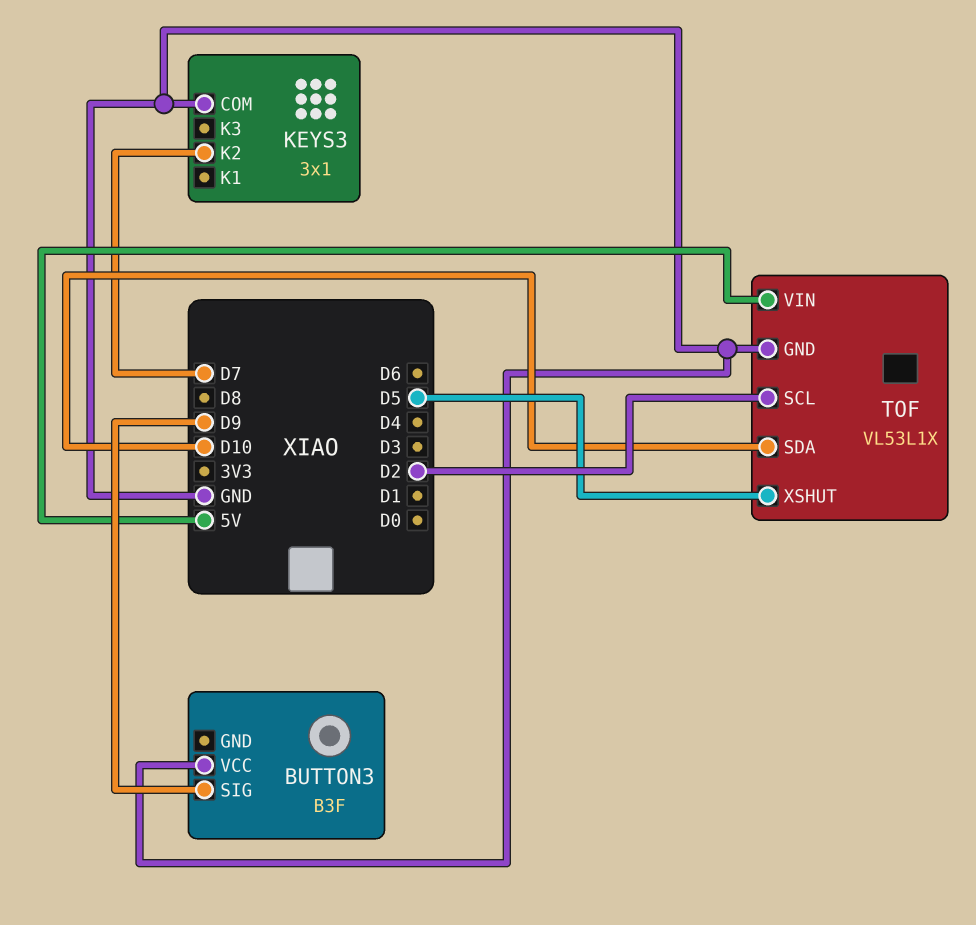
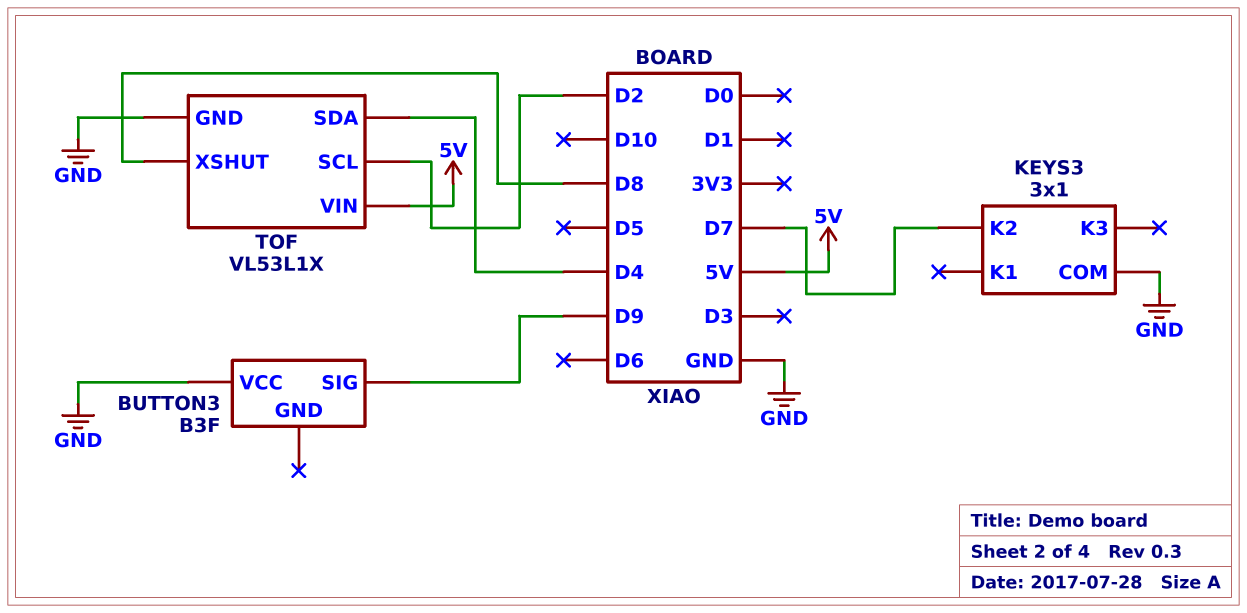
TOF pin SDA: D10 -> D4
TOF pin XSHUT: D5 -> D8

